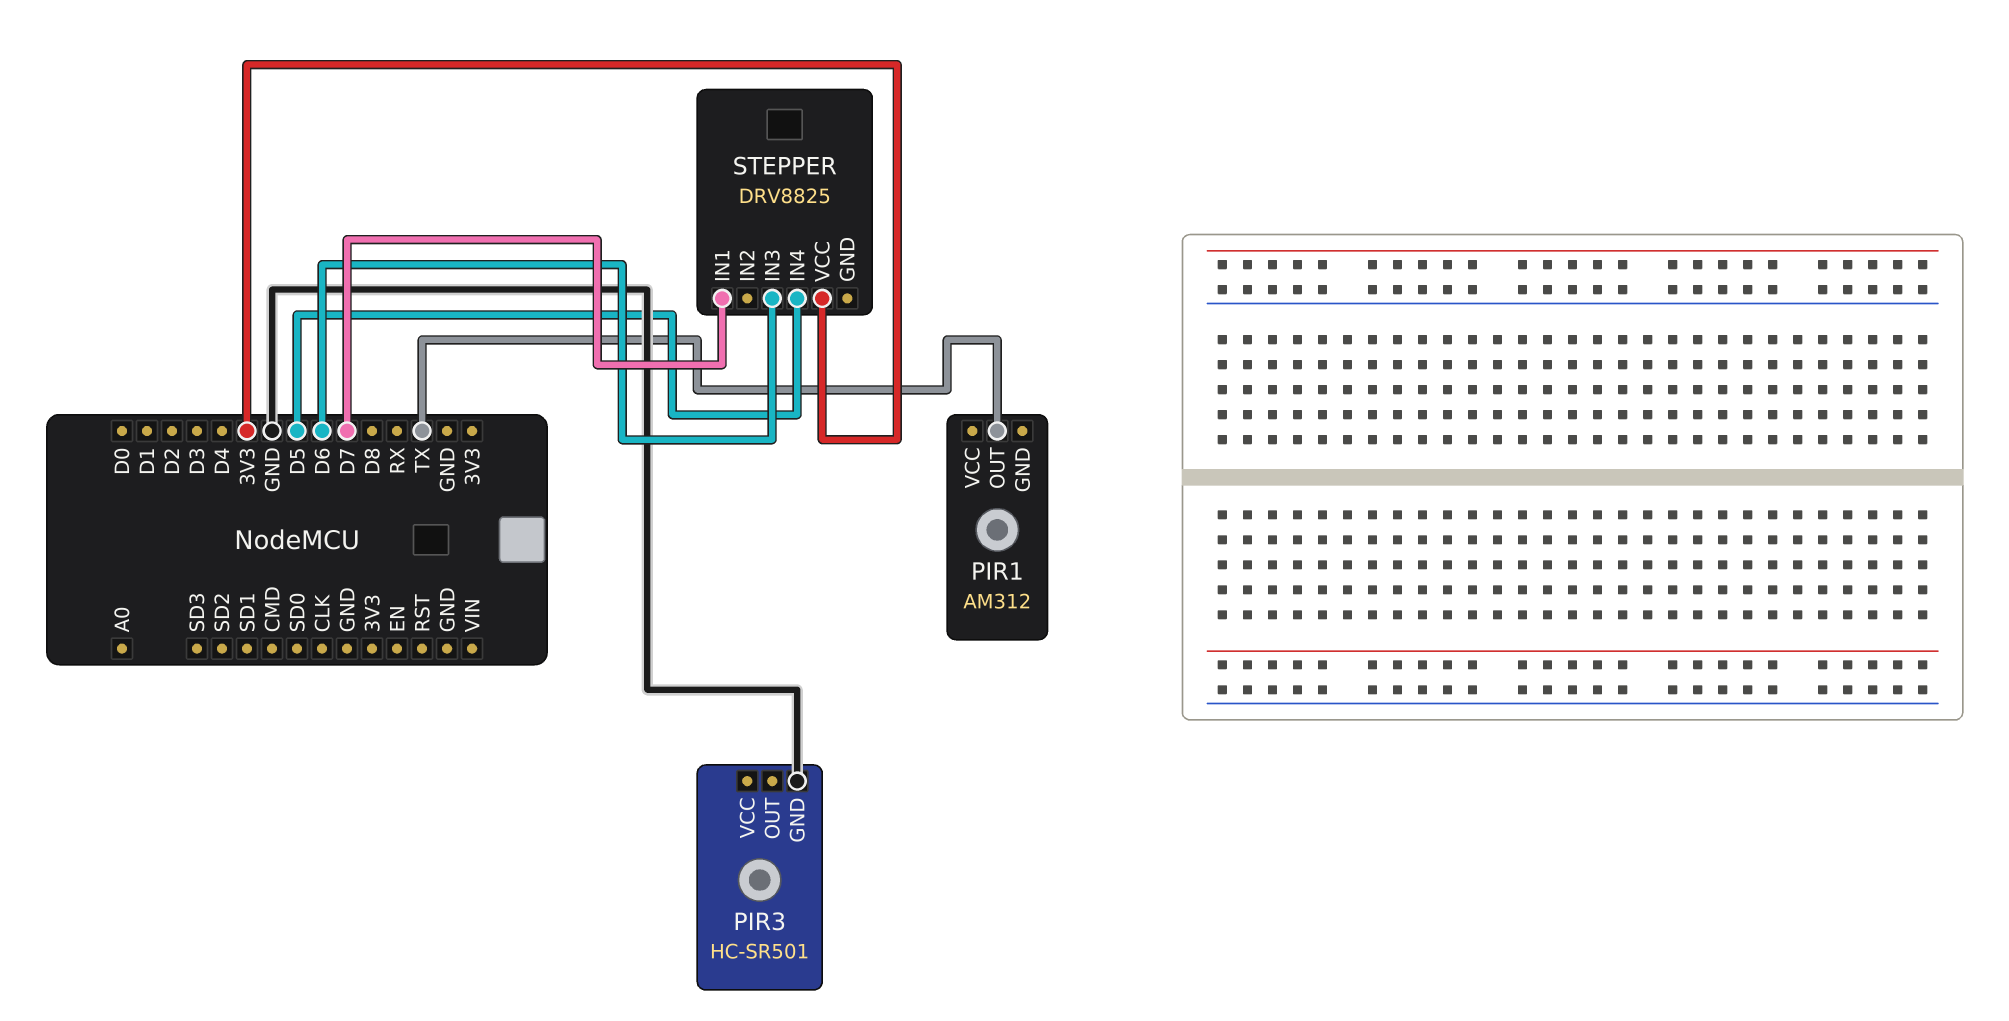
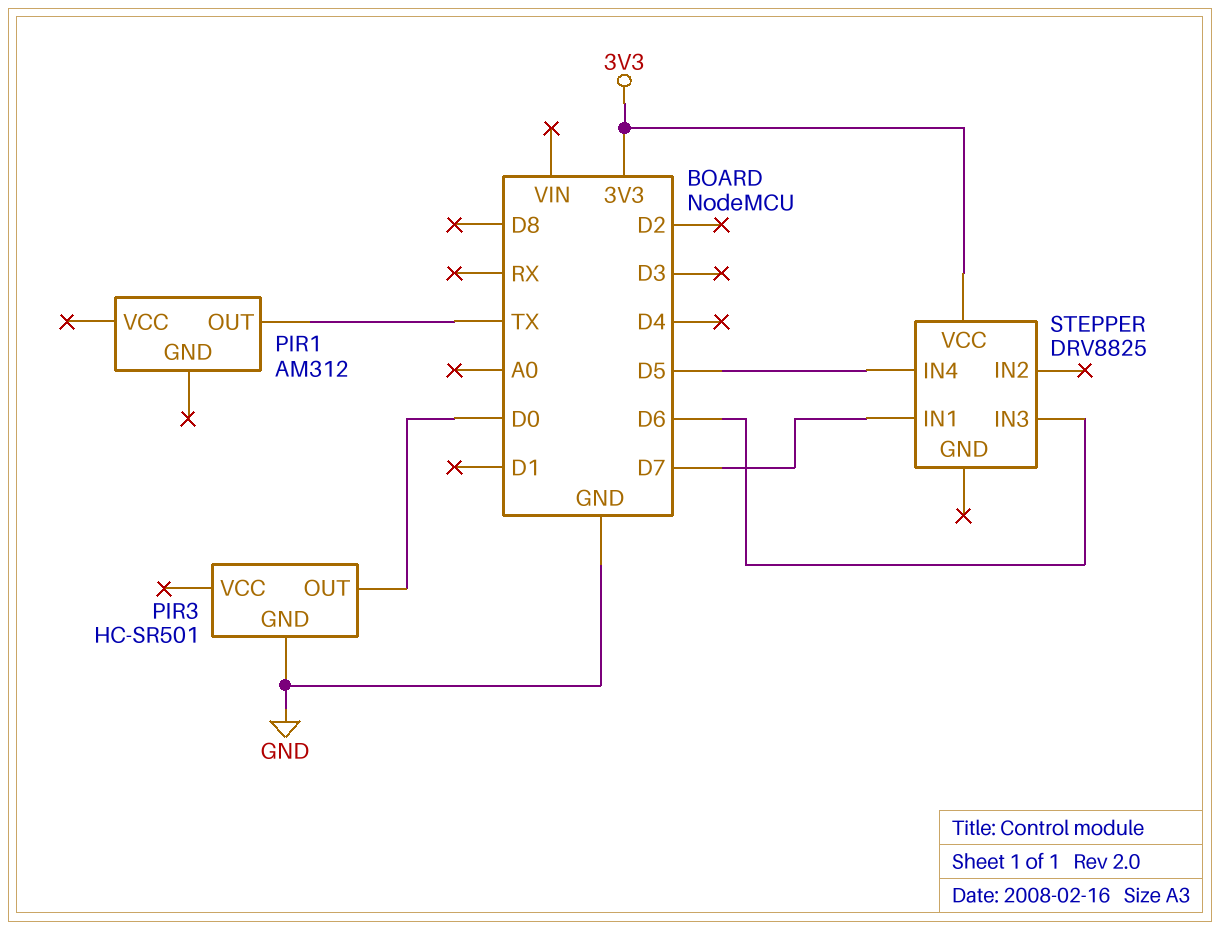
PIR3 pin OUT: none -> D0

